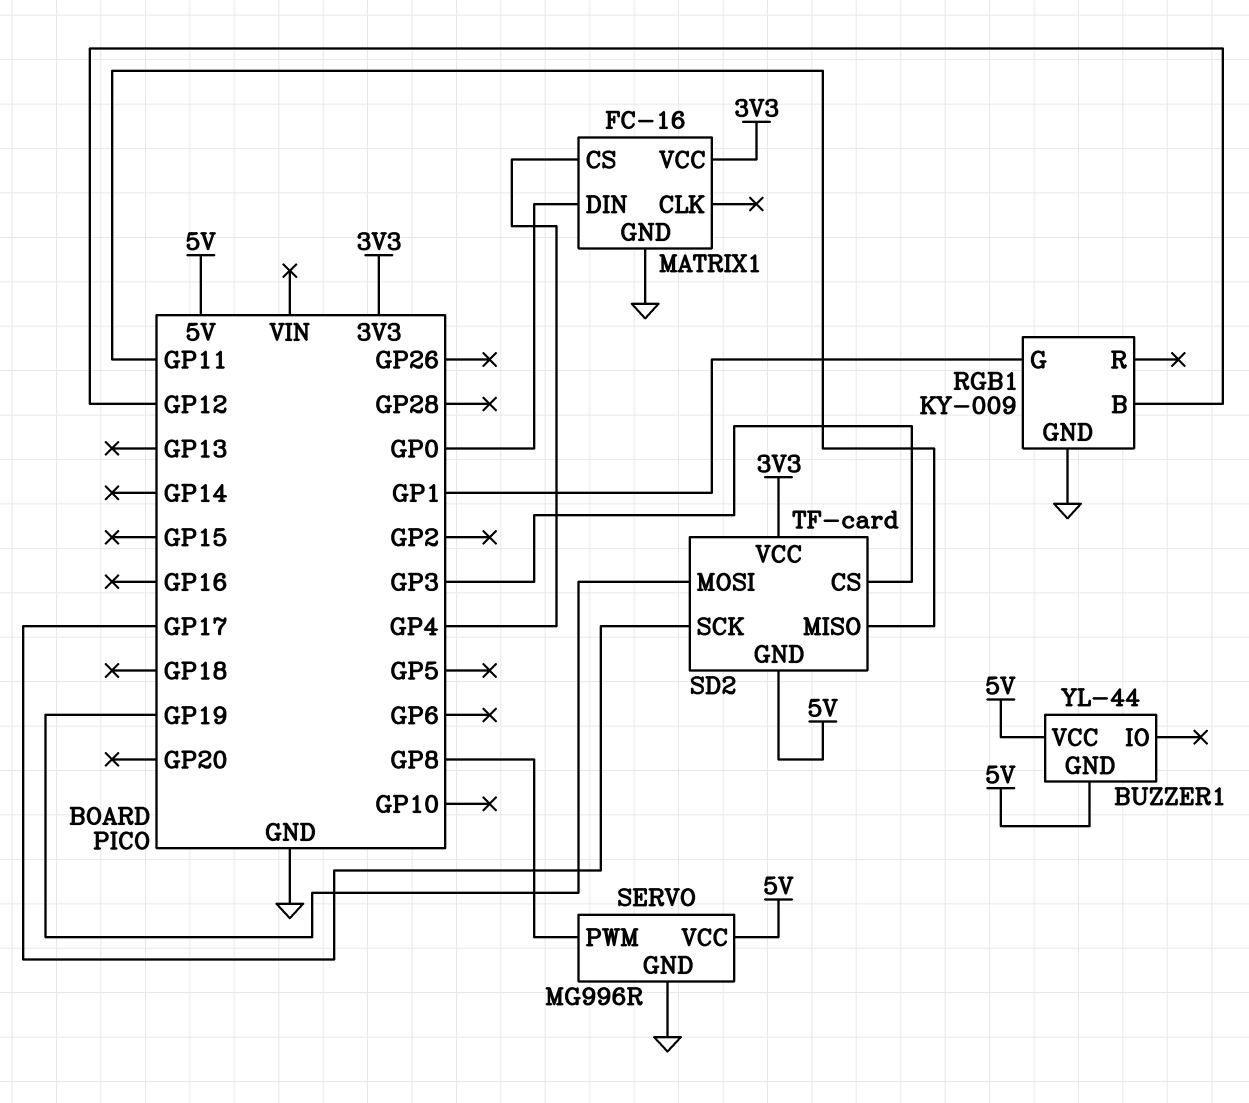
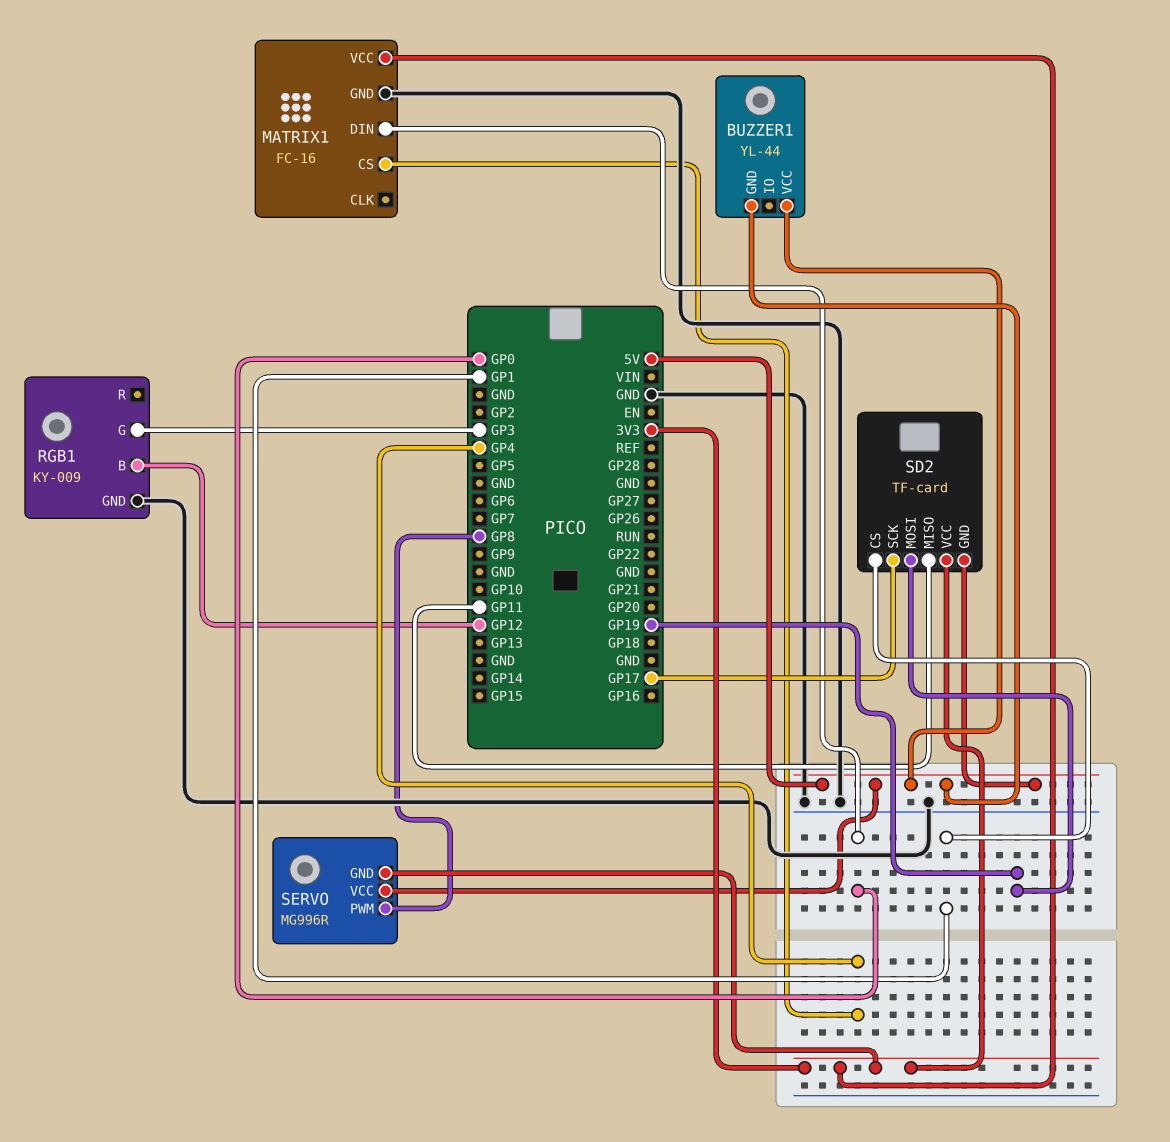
RGB1 pin G: GP1 -> GP3
SD2 pin CS: GP3 -> GP1
SERVO pin GND: GND -> 3V3

